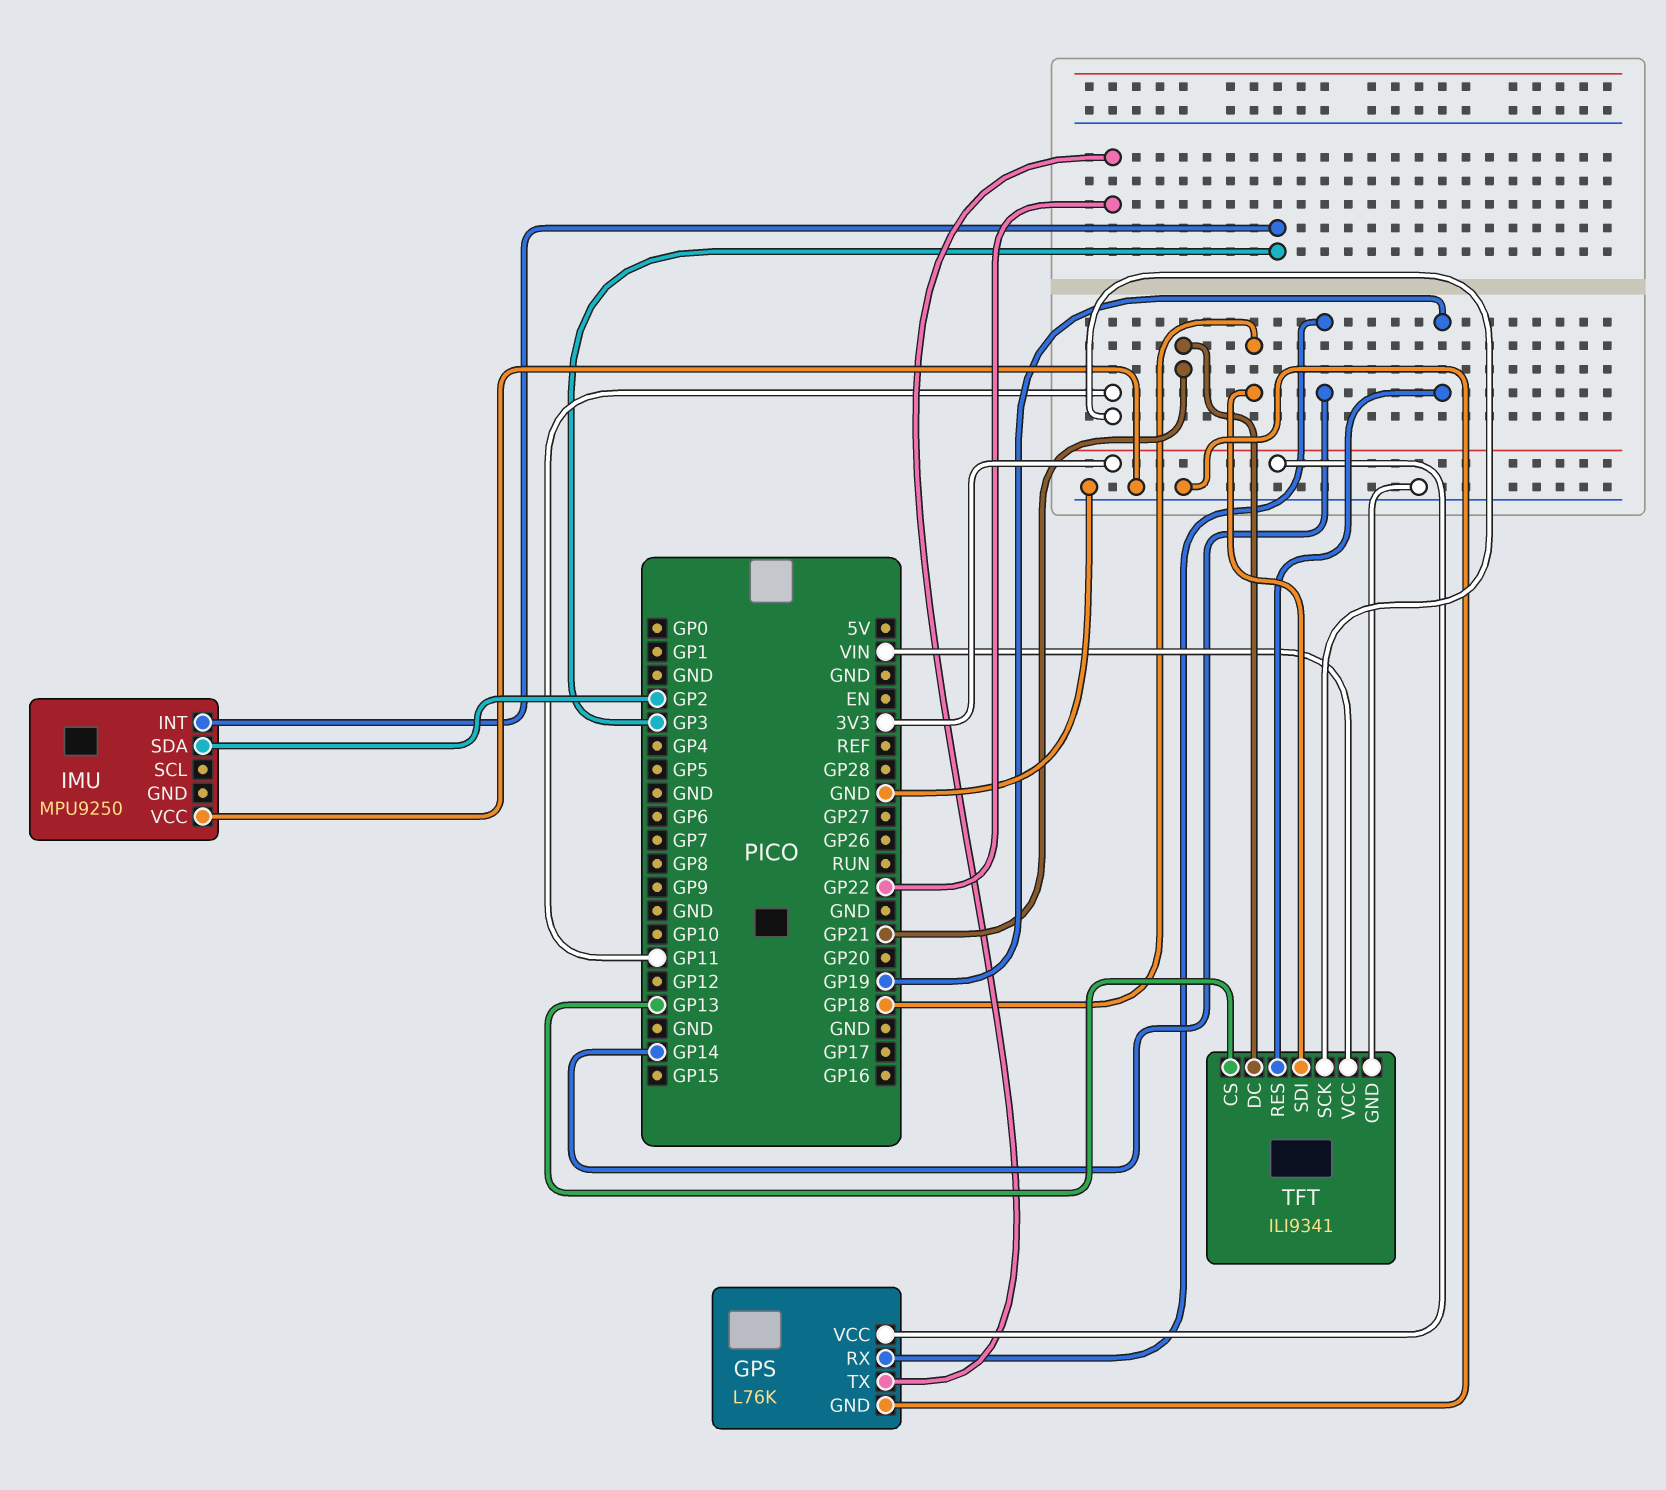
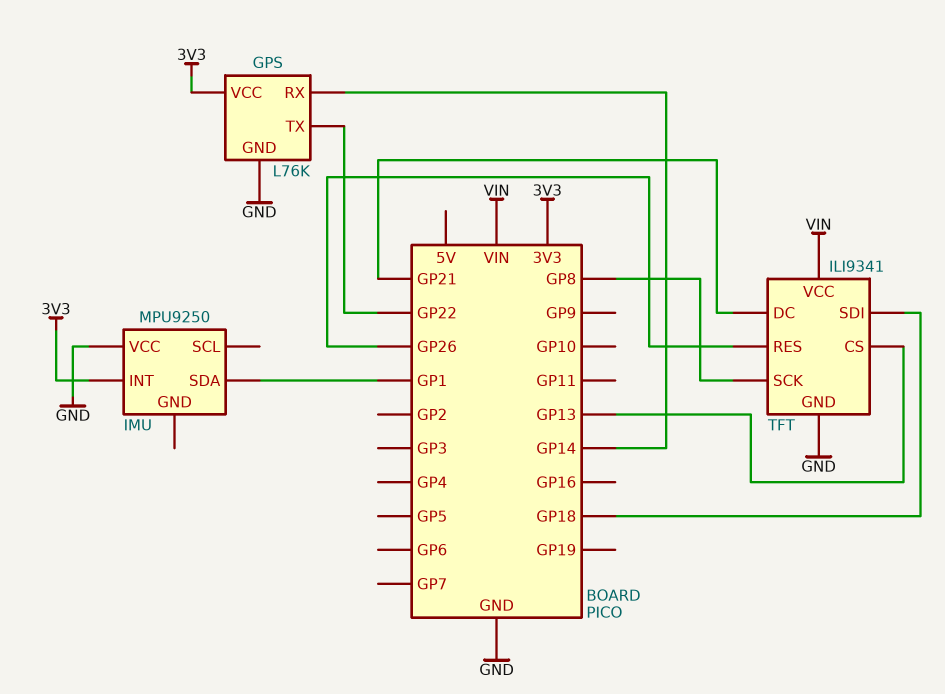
IMU pin INT: GP3 -> 3V3
IMU pin SDA: GP2 -> GP1
TFT pin RES: GP19 -> GP26
TFT pin SCK: GP11 -> GP8

